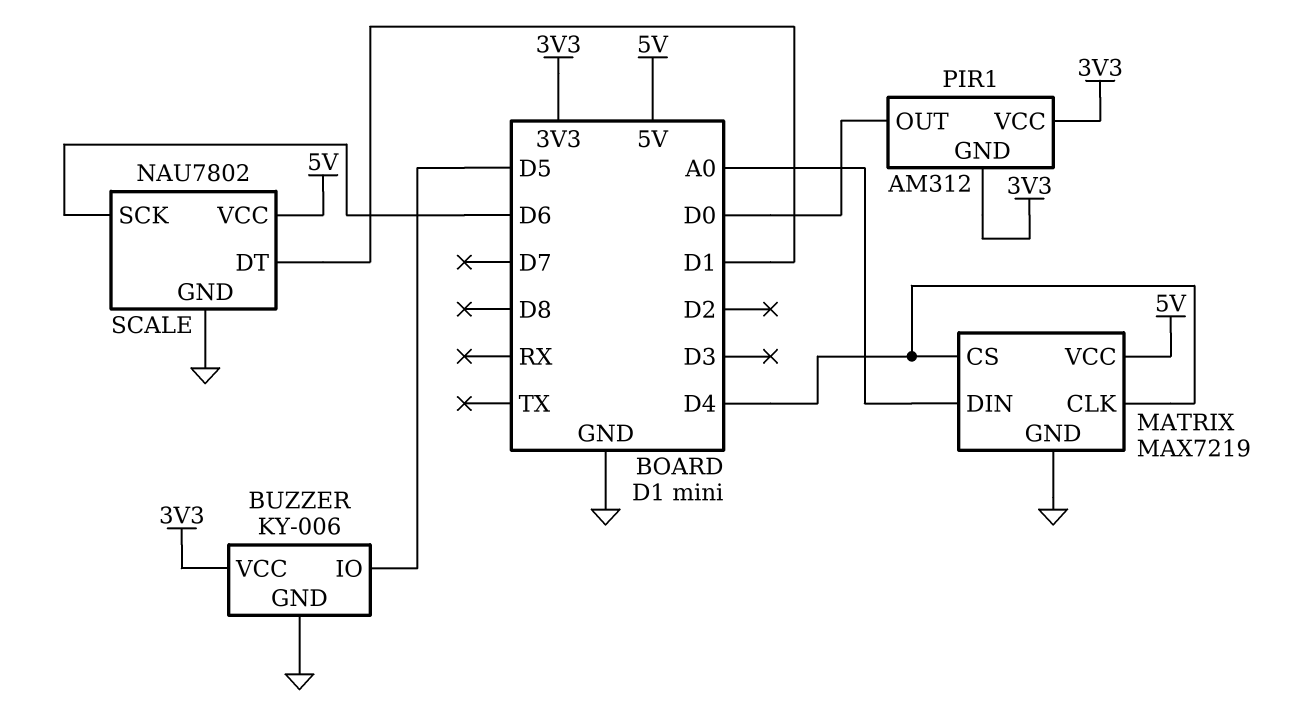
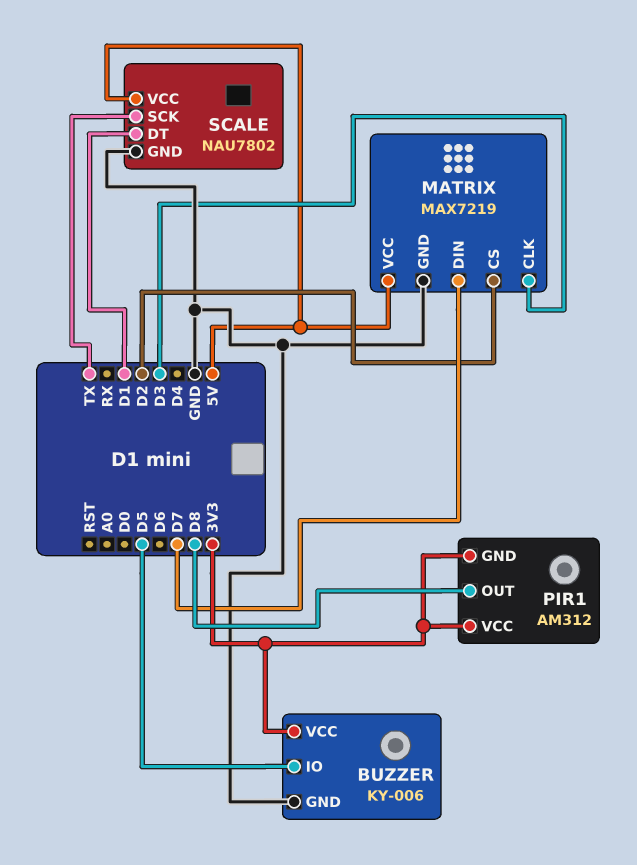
MATRIX pin CLK: D4 -> D3
MATRIX pin CS: D4 -> D2
MATRIX pin DIN: A0 -> D7
PIR1 pin OUT: D0 -> D8
SCALE pin SCK: D6 -> TX

